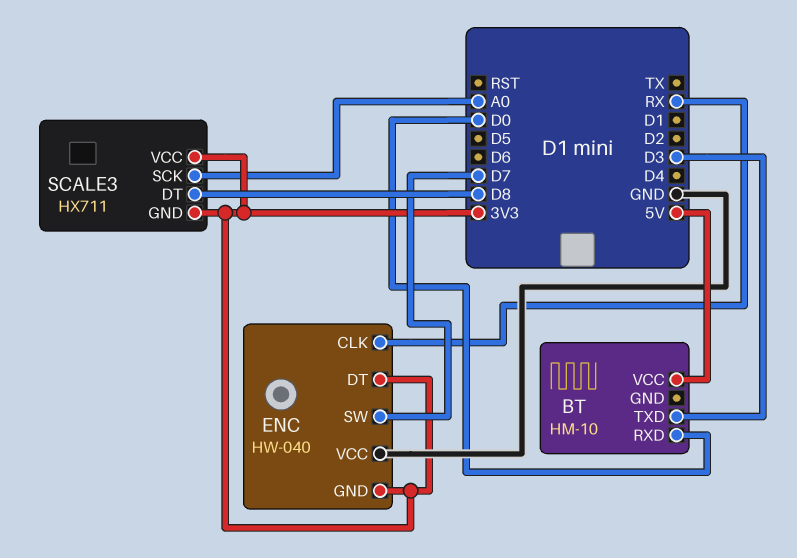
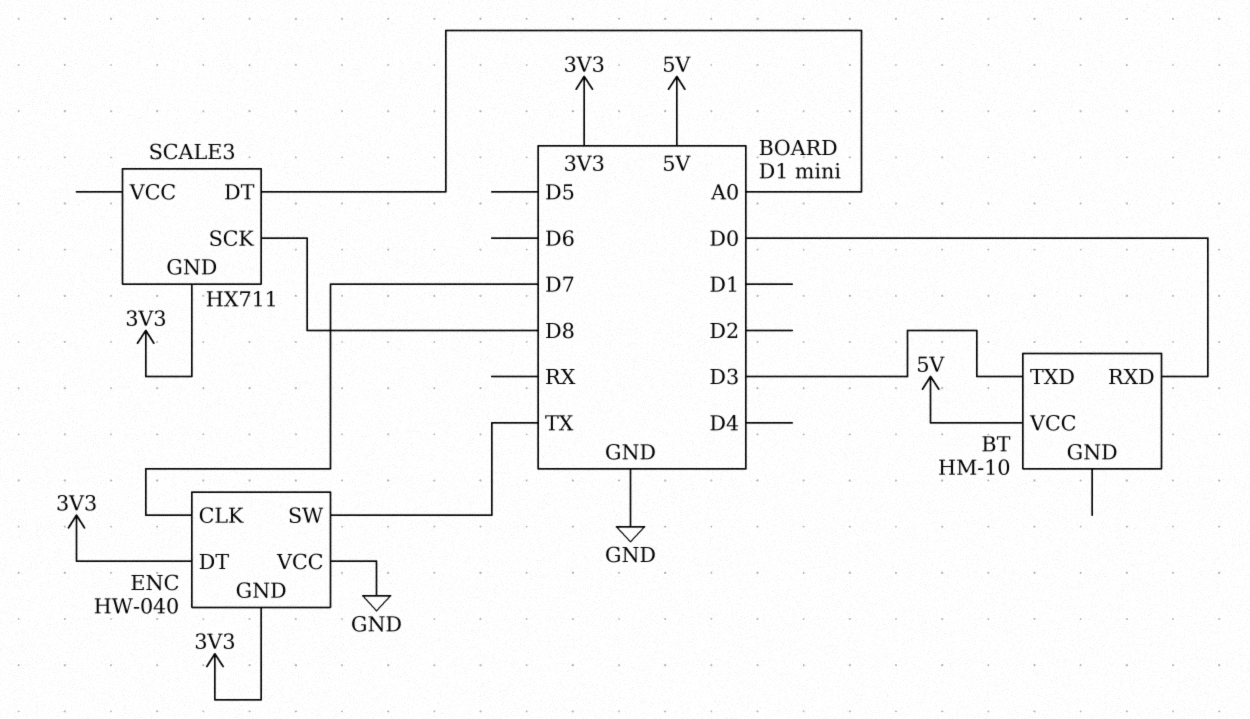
ENC pin CLK: RX -> D7
ENC pin SW: D7 -> TX
SCALE3 pin DT: D8 -> A0
SCALE3 pin SCK: A0 -> D8
SCALE3 pin VCC: 3V3 -> none

